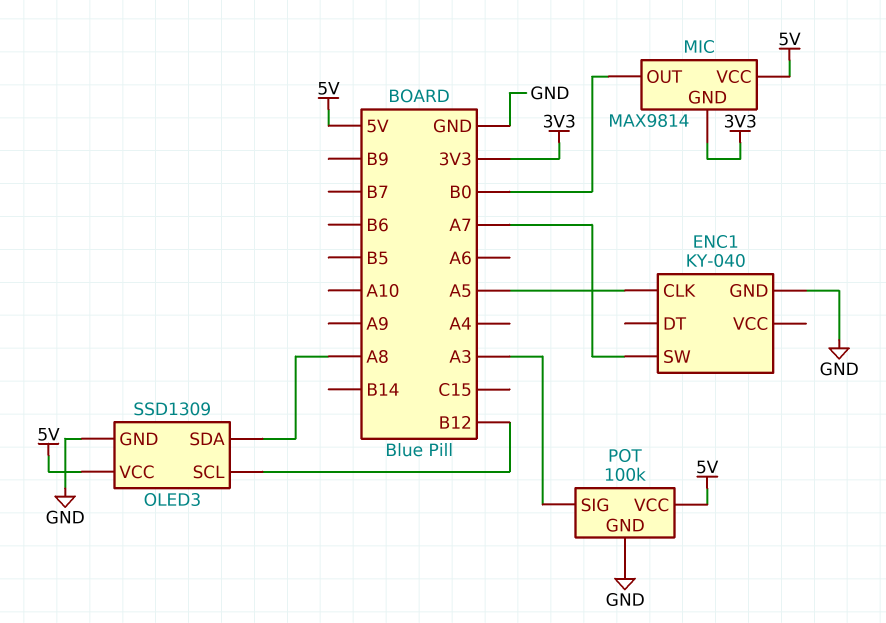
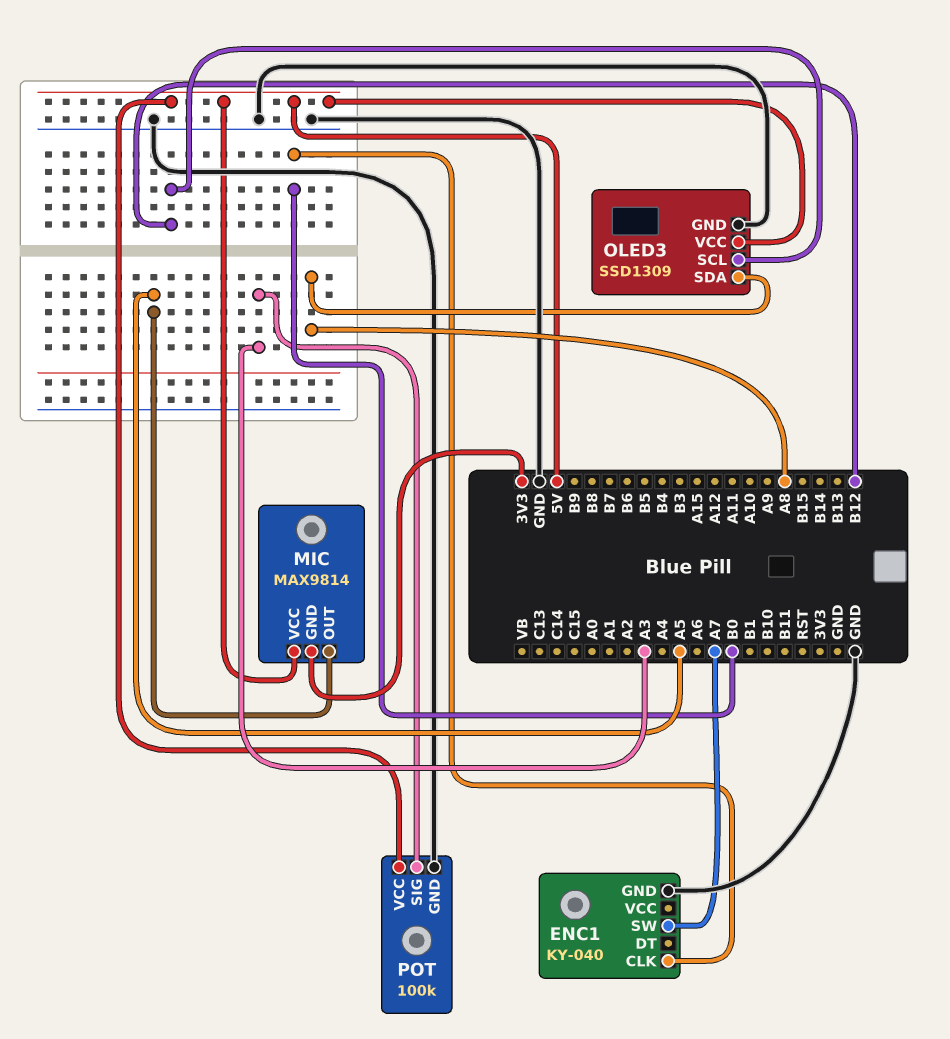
ENC1 pin CLK: A5 -> B0
MIC pin OUT: B0 -> A5

